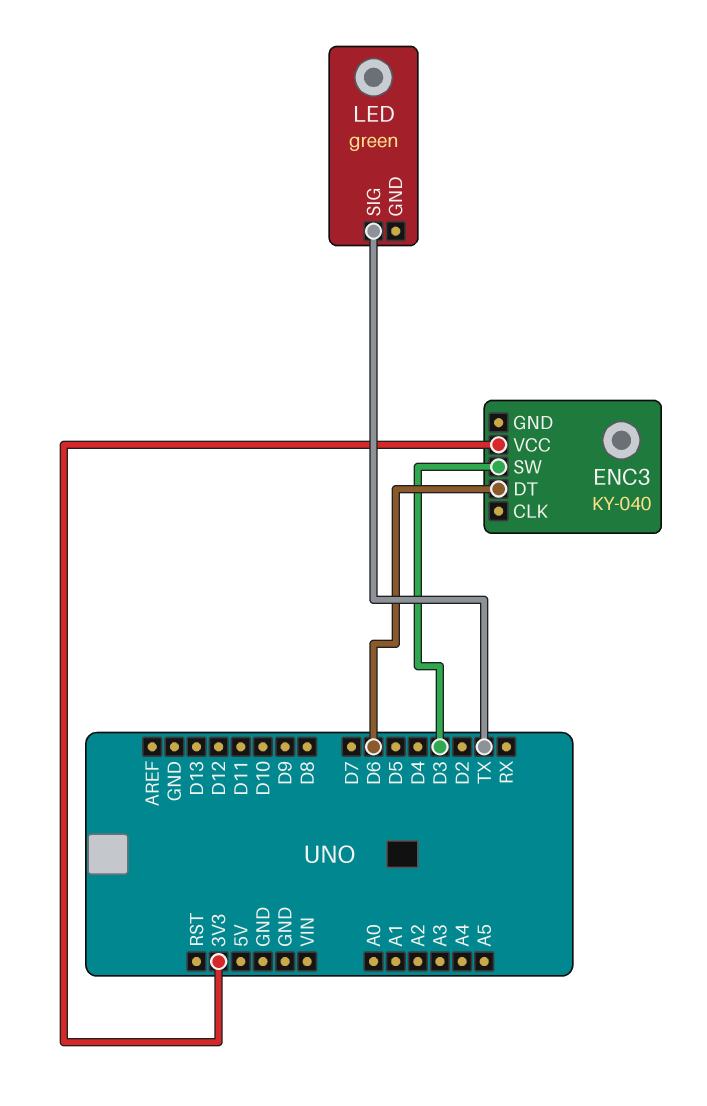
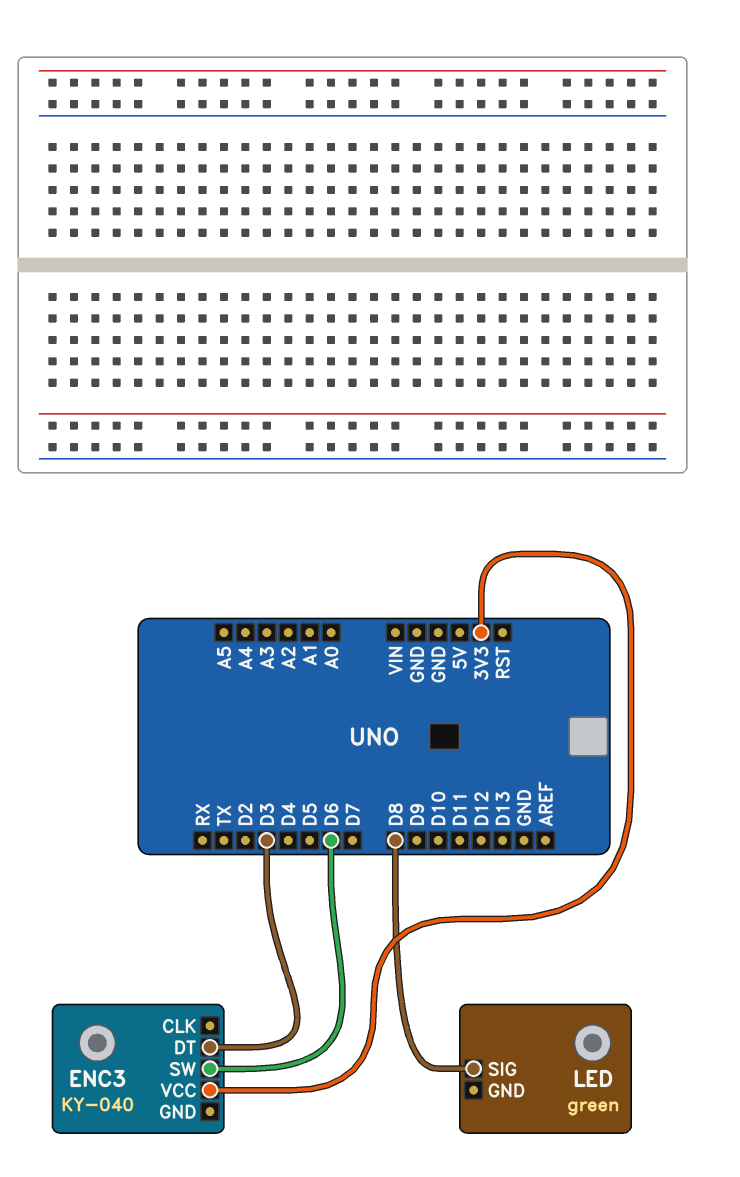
ENC3 pin DT: D6 -> D3
ENC3 pin SW: D3 -> D6
LED pin SIG: TX -> D8

